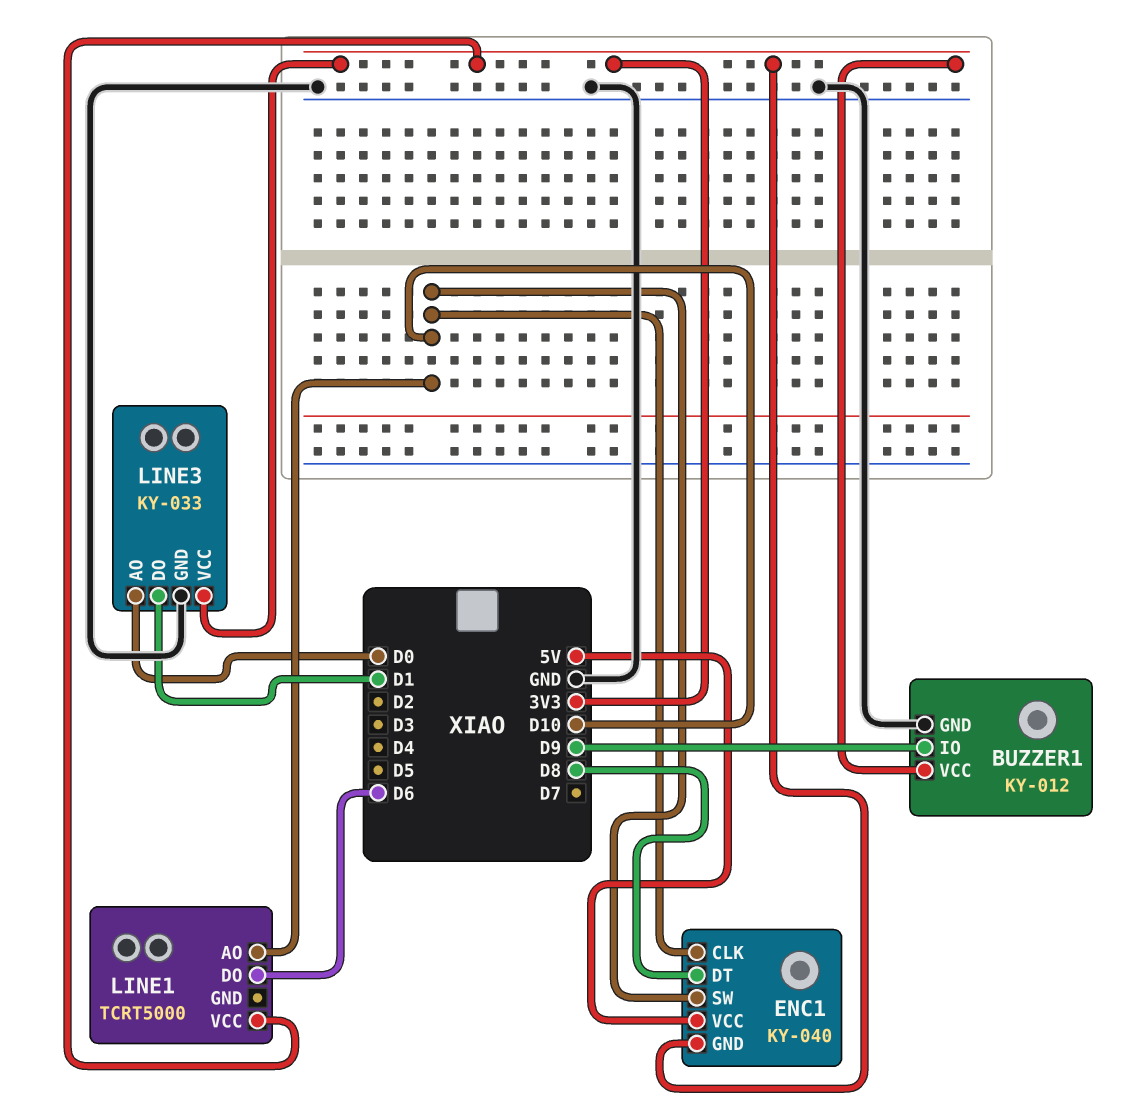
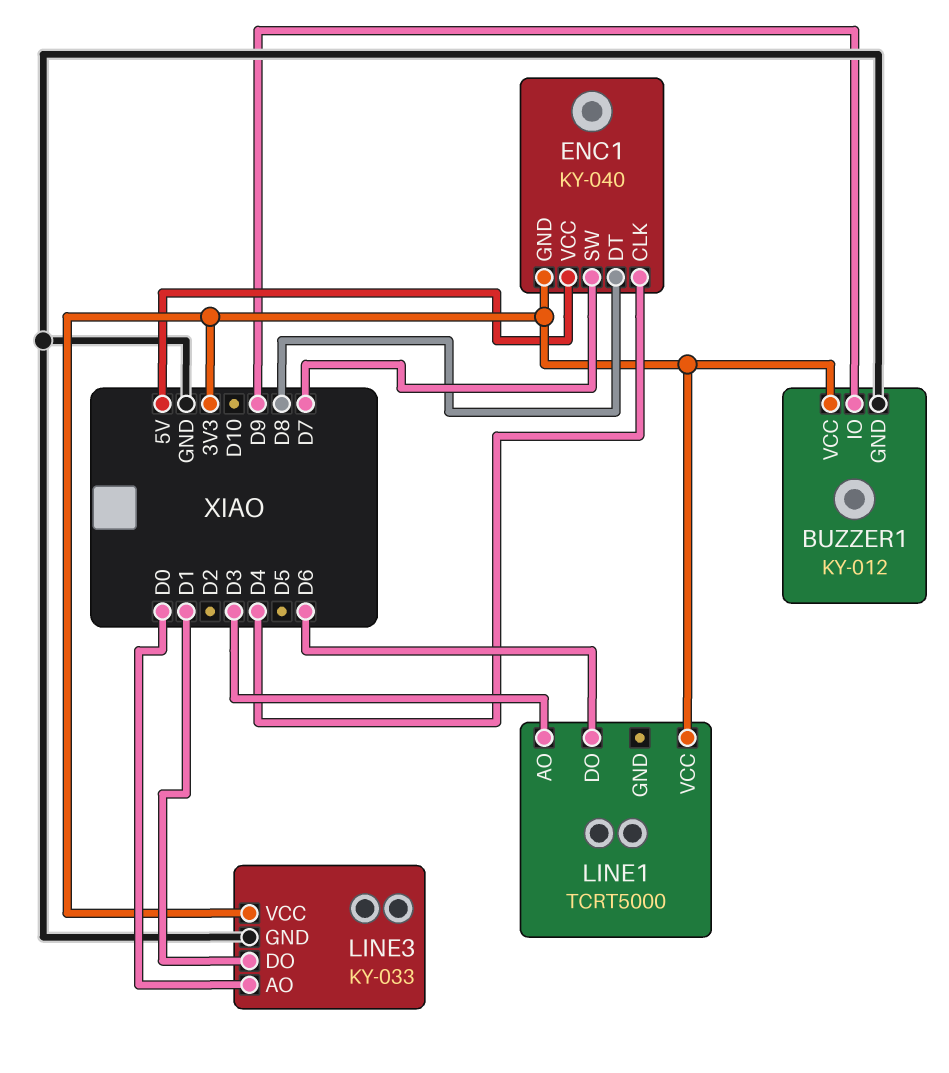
ENC1 pin CLK: D10 -> D4
ENC1 pin SW: D10 -> D7
LINE1 pin AO: D10 -> D3

